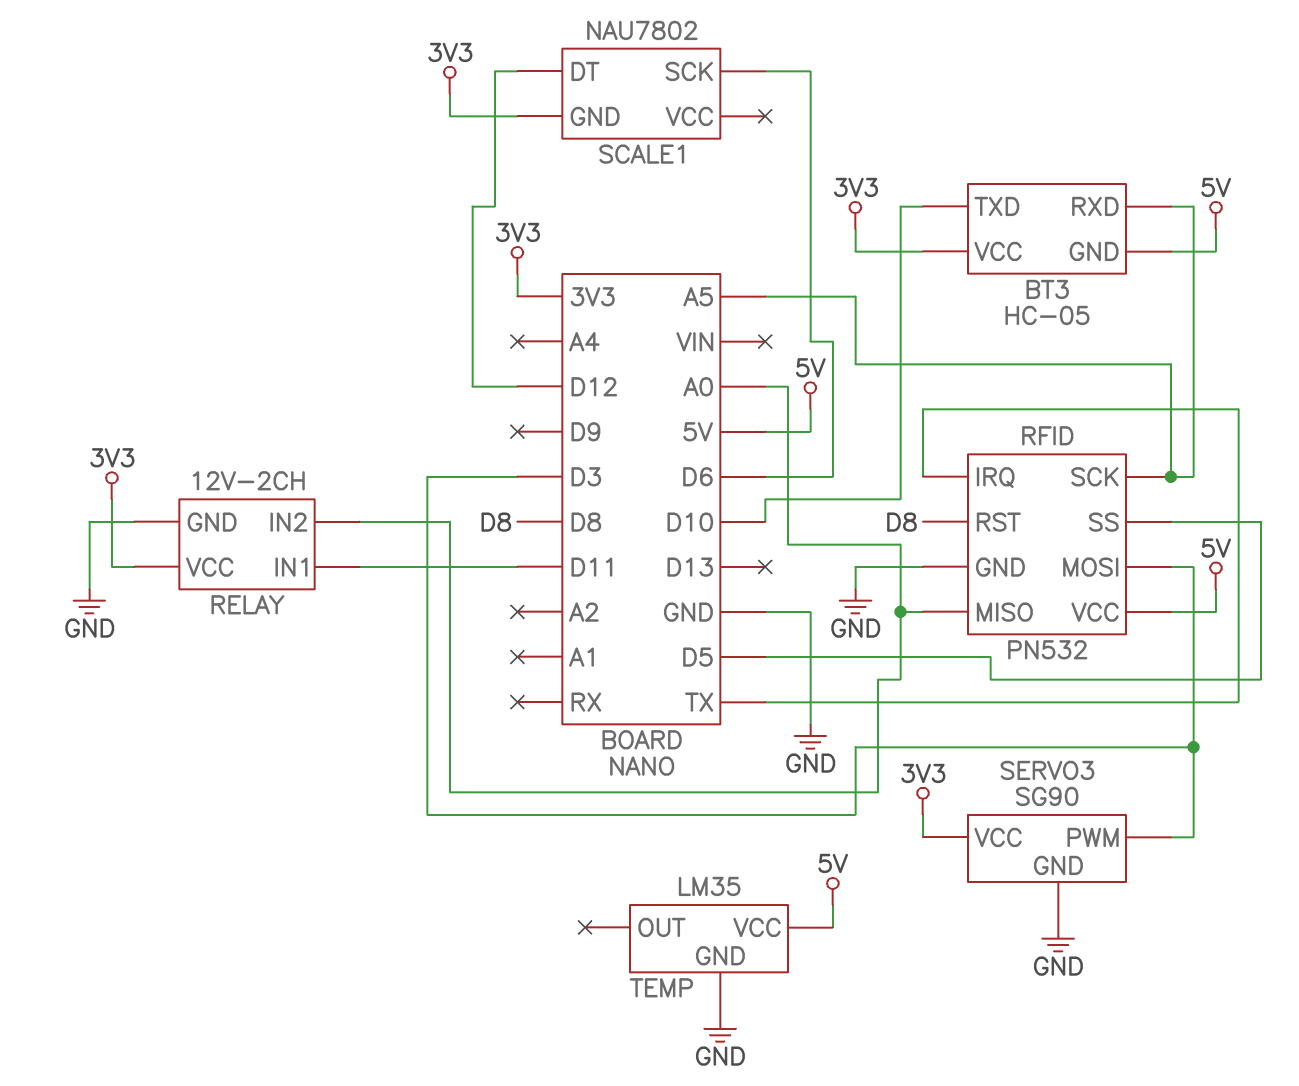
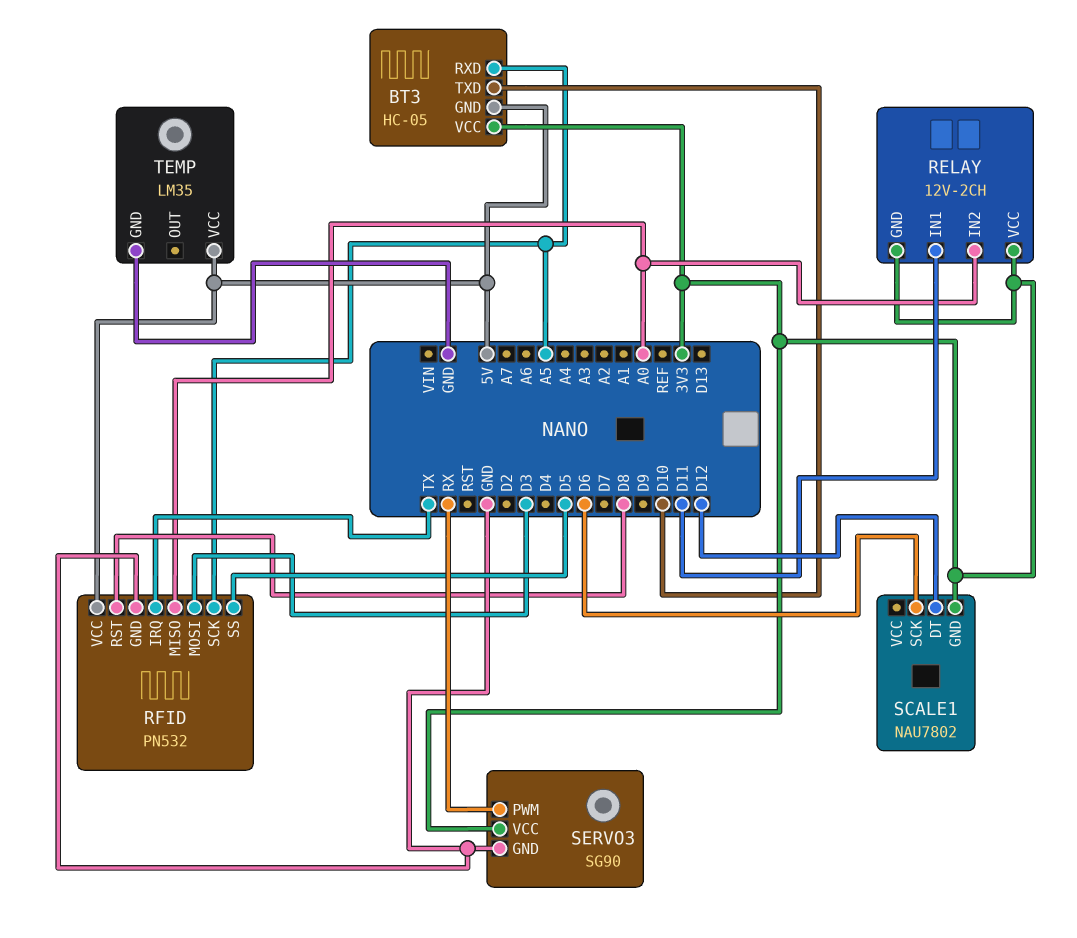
RELAY pin GND: GND -> 3V3
SERVO3 pin PWM: D3 -> RX

